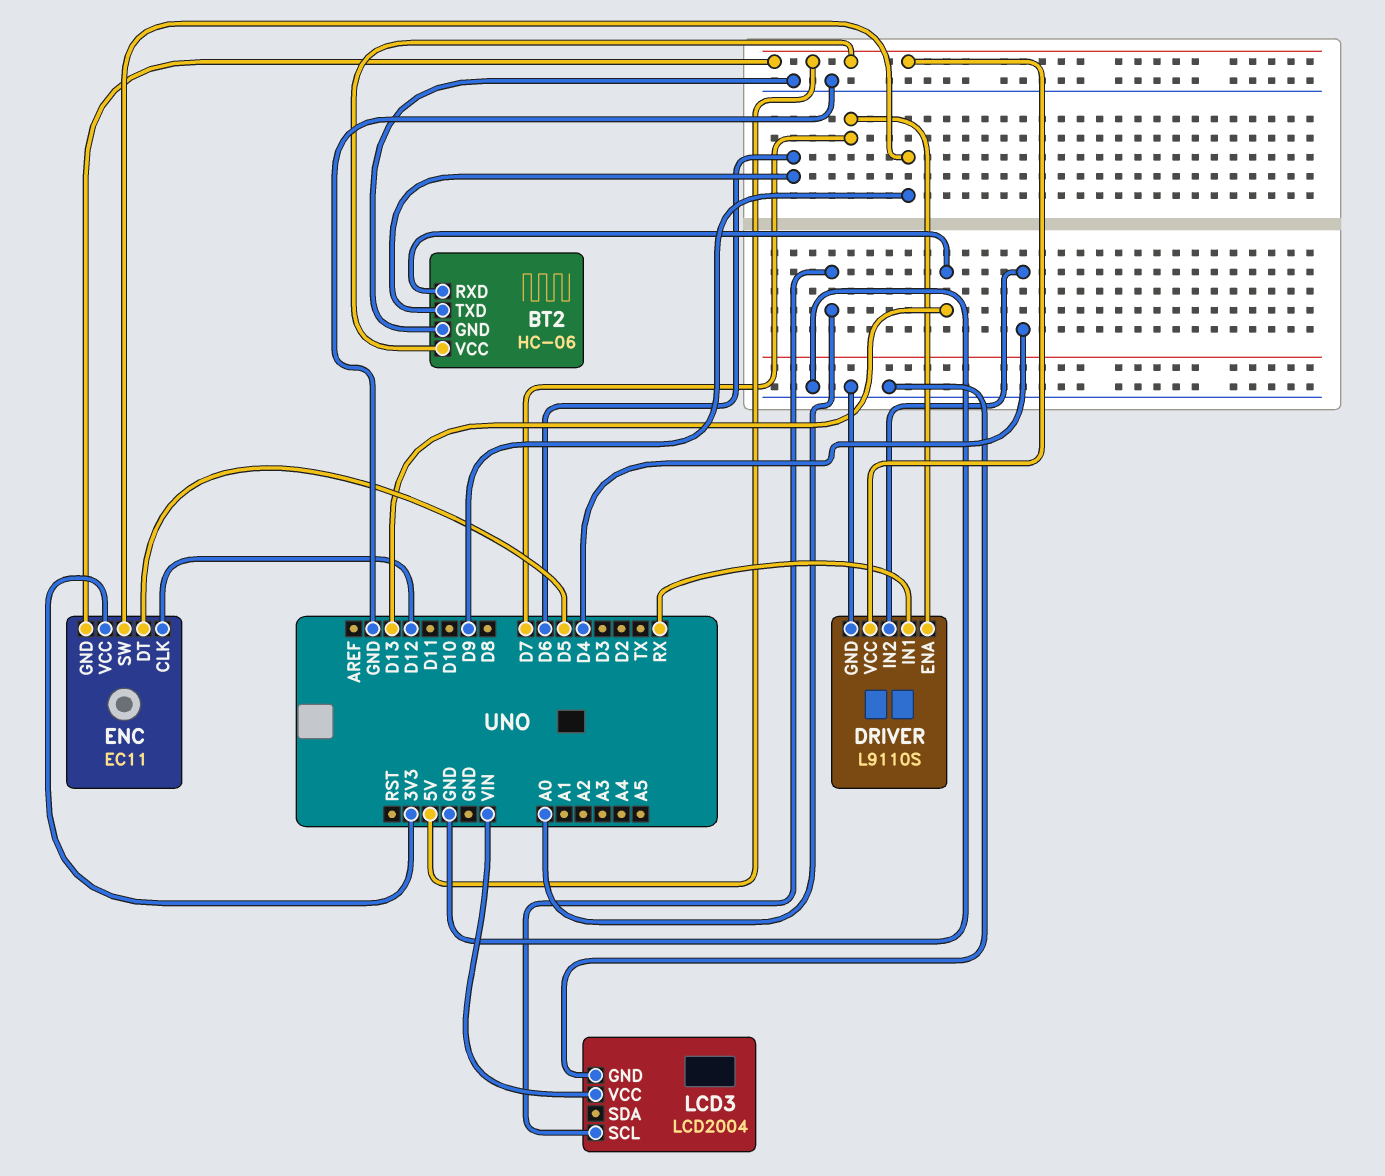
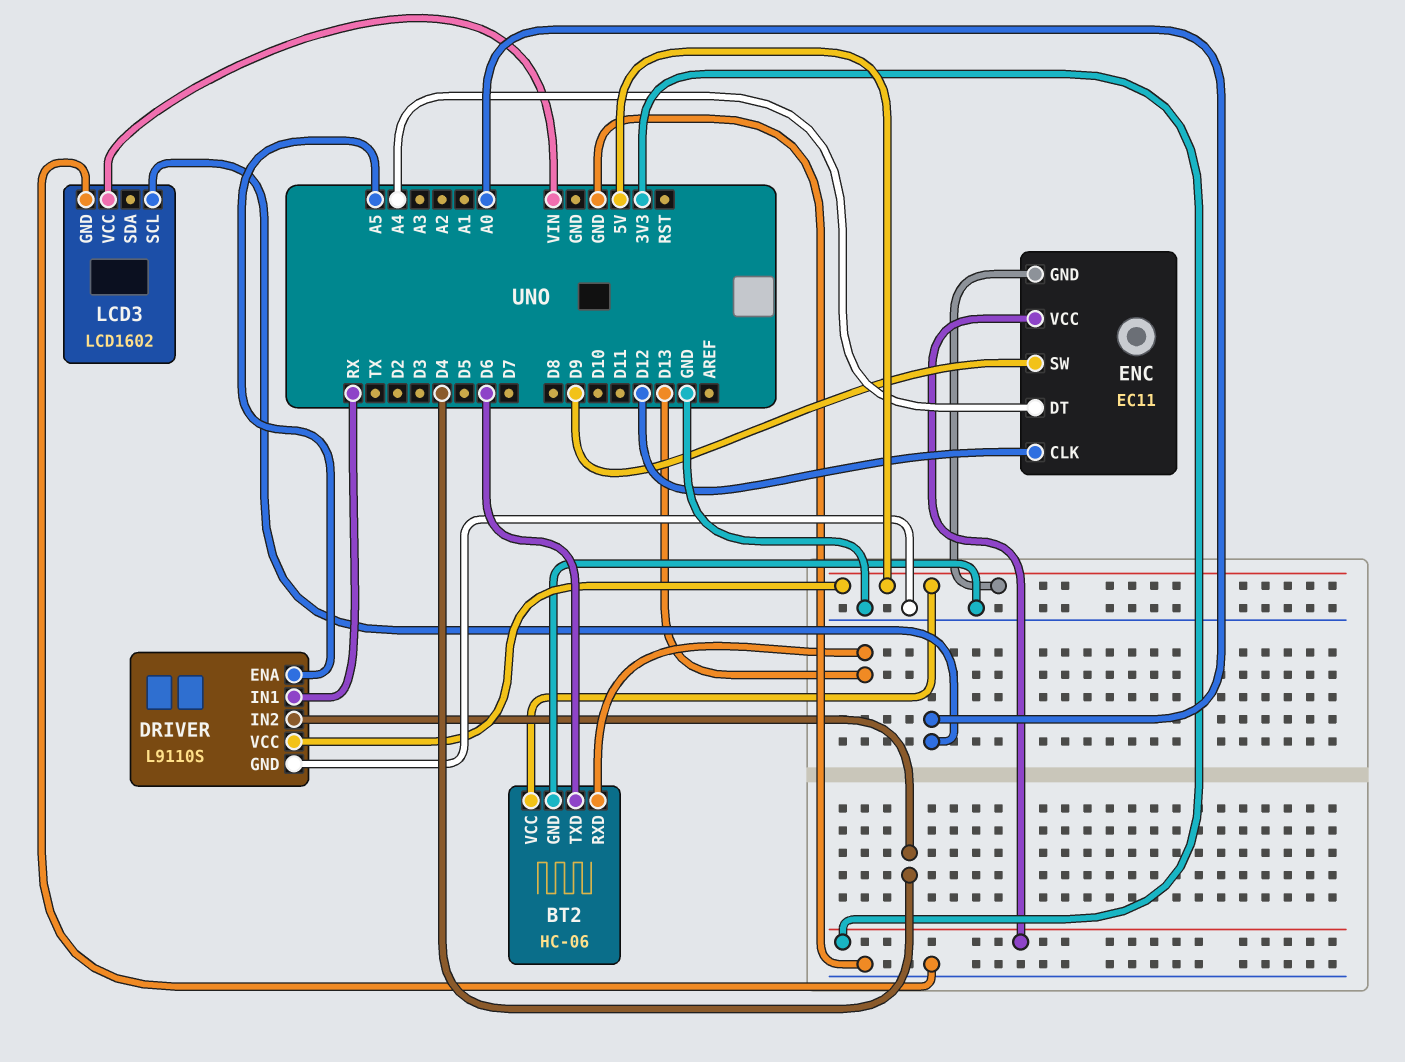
DRIVER pin ENA: D7 -> A5
ENC pin DT: D5 -> A4
LCD3: LCD2004 -> LCD1602

